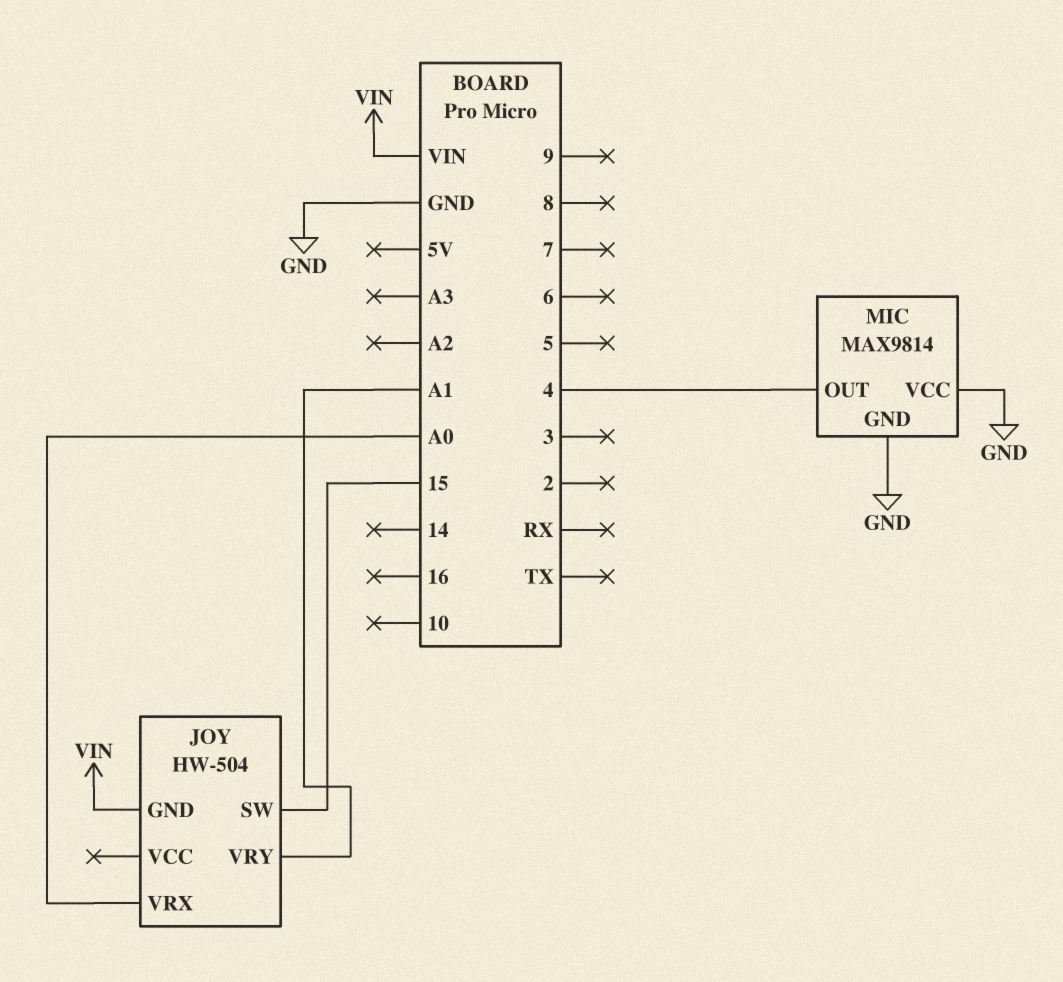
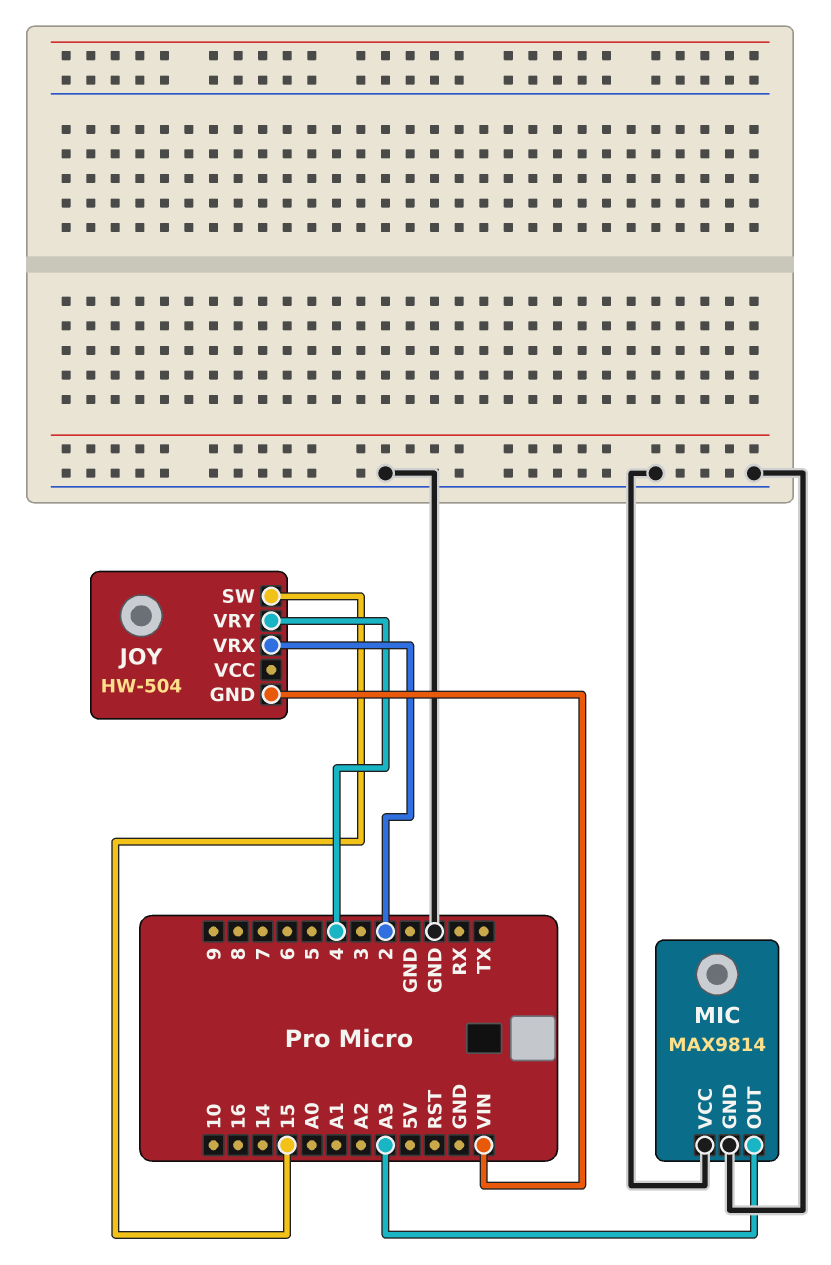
JOY pin VRX: A0 -> 2
JOY pin VRY: A1 -> 4
MIC pin OUT: 4 -> A3

